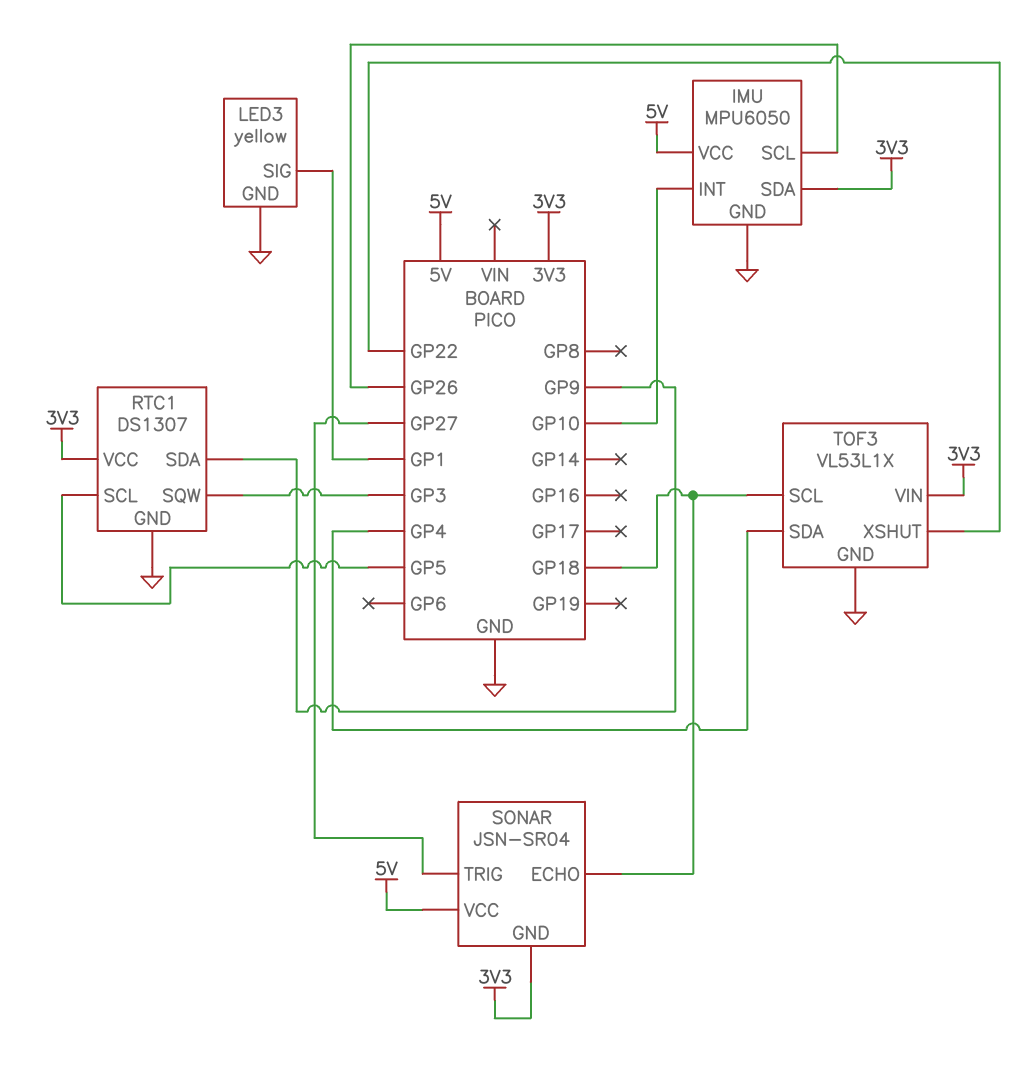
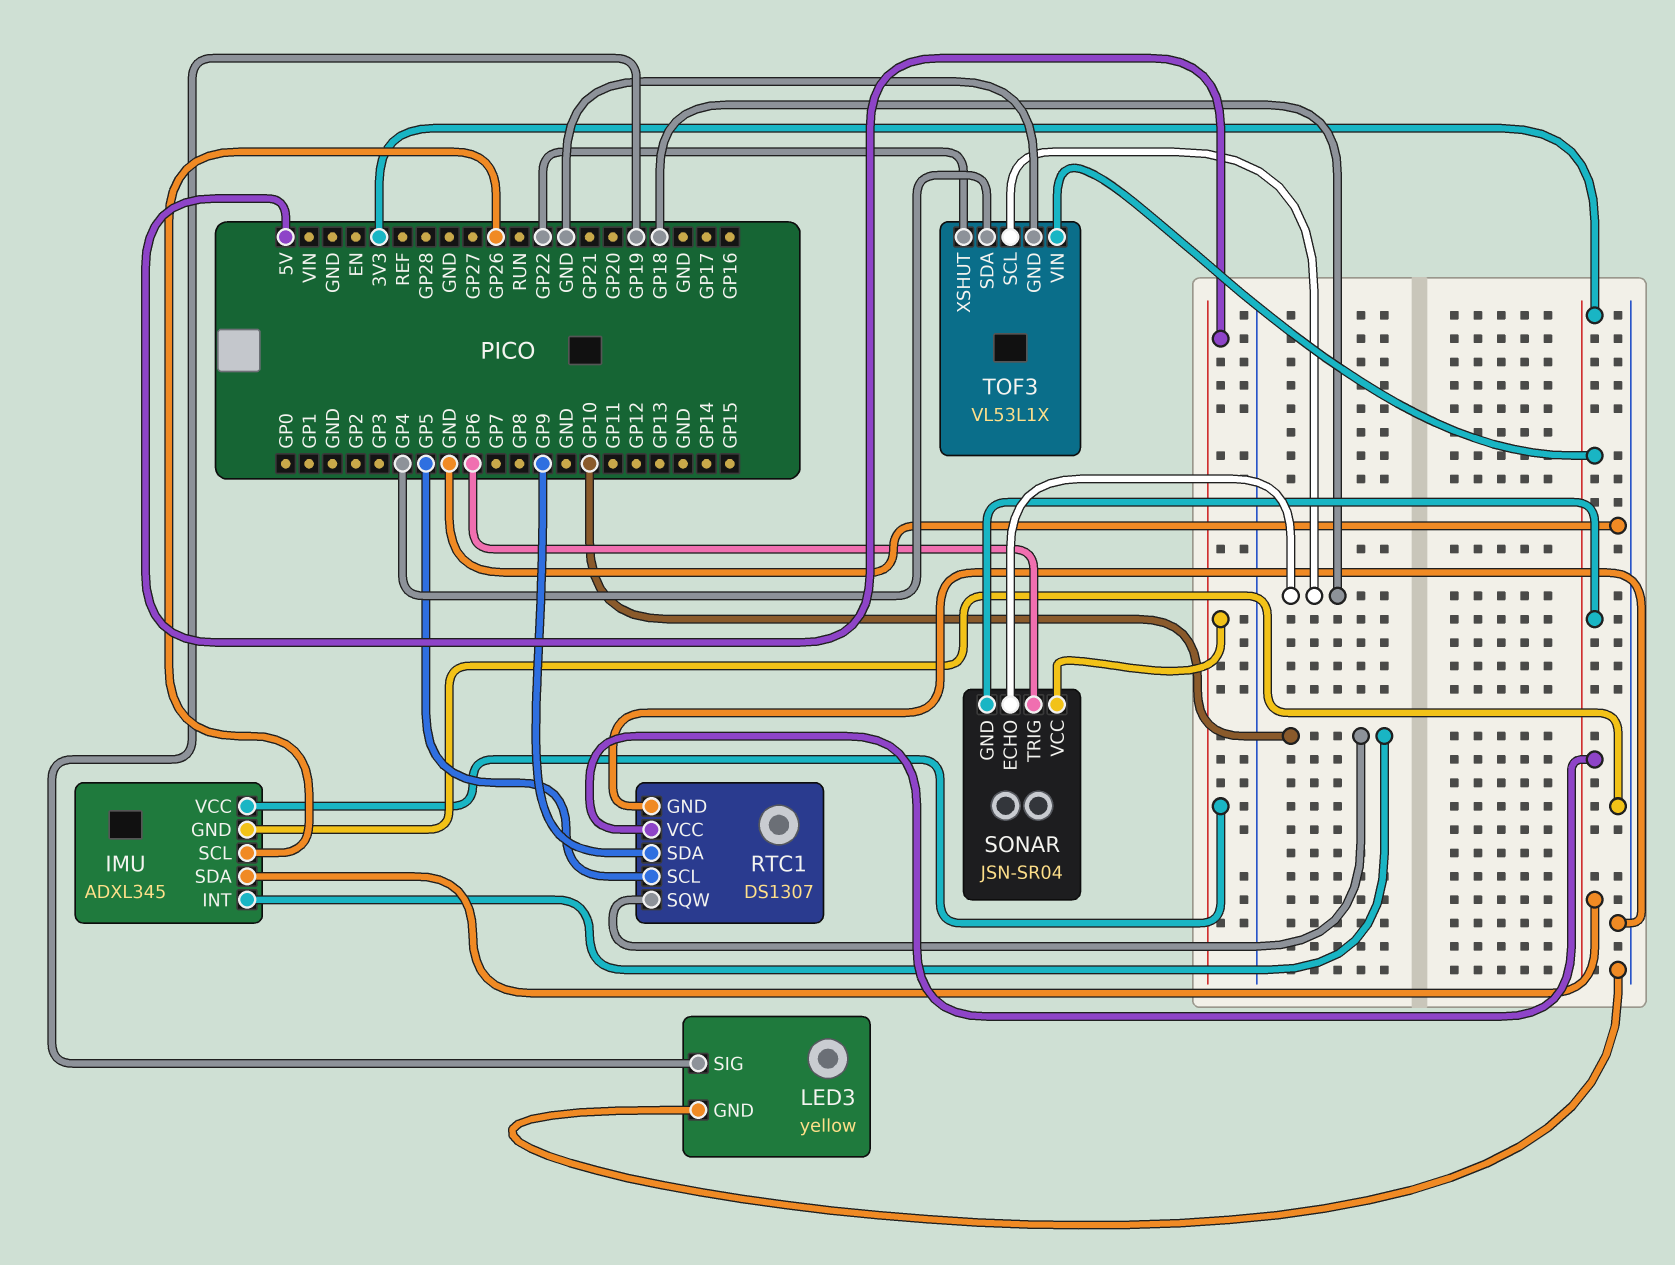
IMU: MPU6050 -> ADXL345
LED3 pin SIG: GP1 -> GP19
RTC1 pin SQW: GP3 -> GP10
SONAR pin TRIG: GP27 -> GP6

